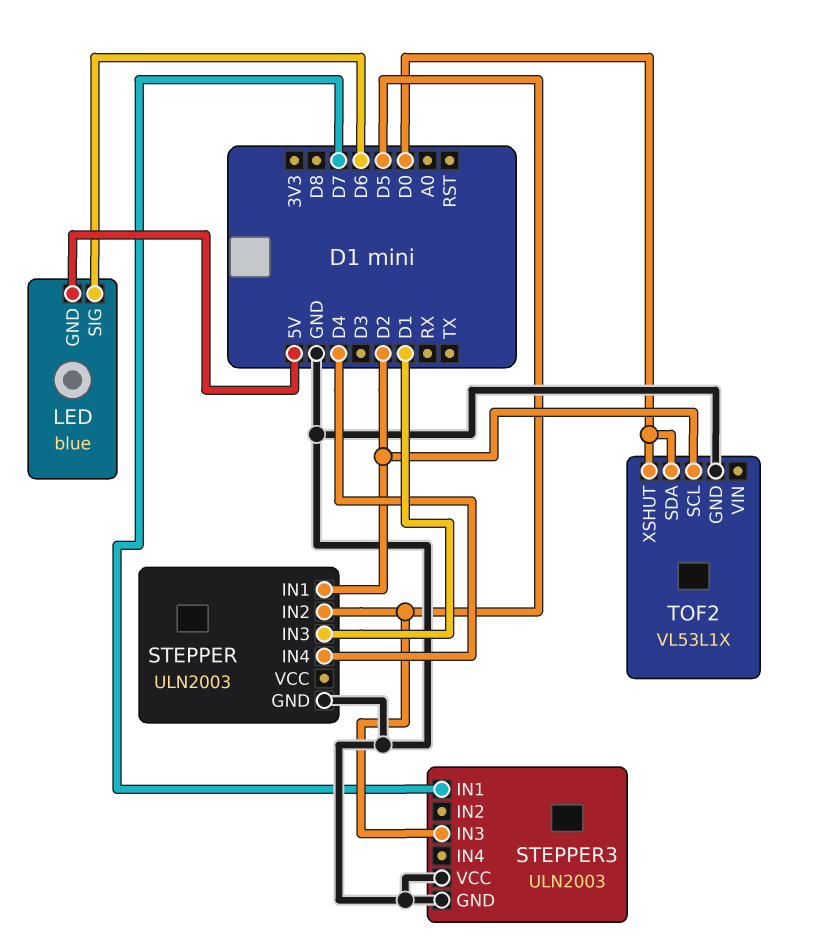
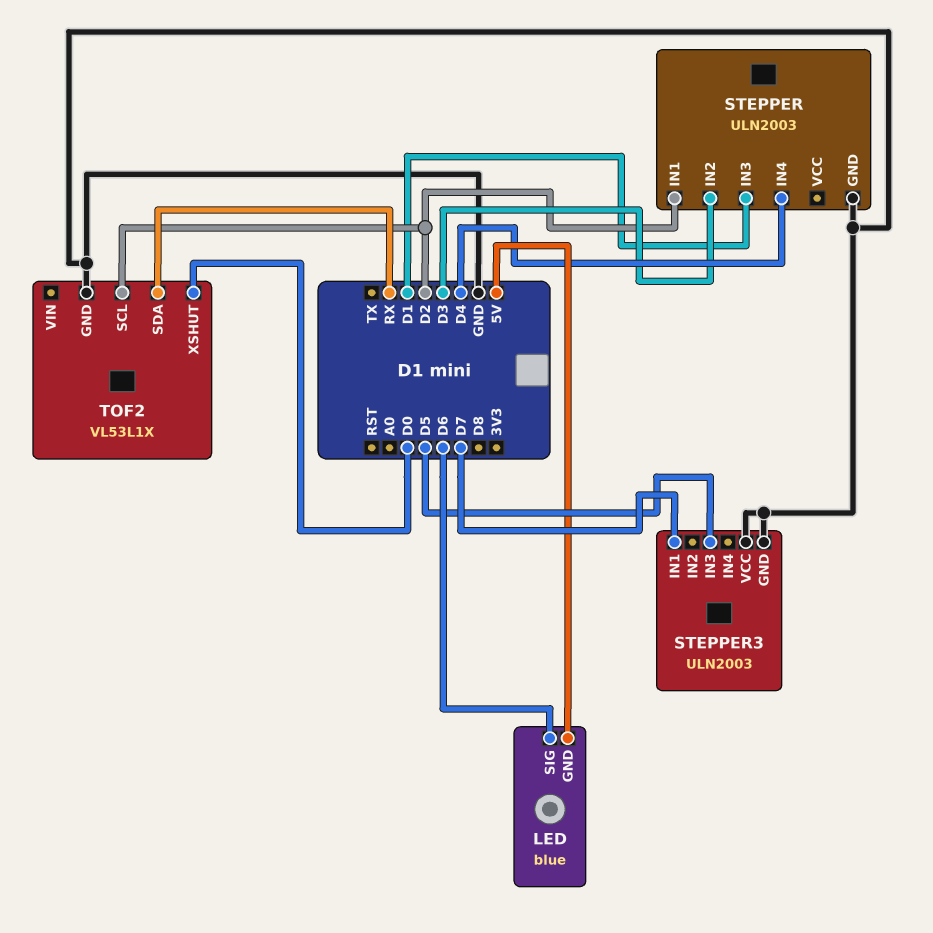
STEPPER pin IN2: D5 -> D3
TOF2 pin SDA: D0 -> RX

